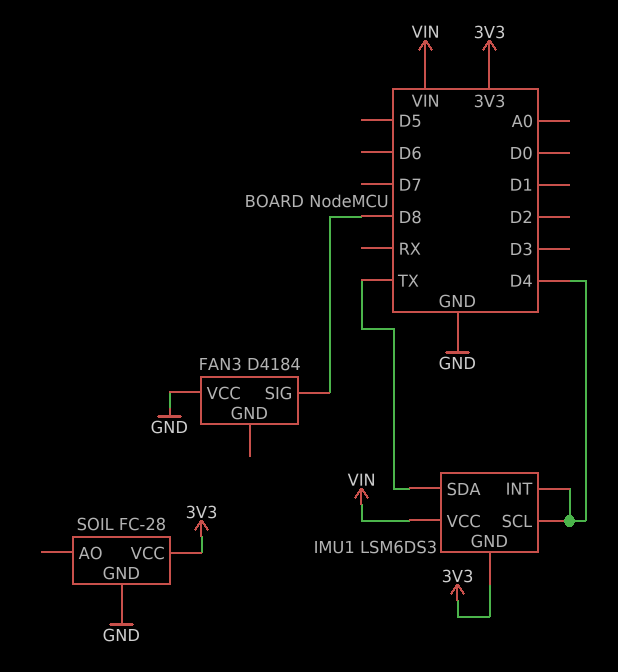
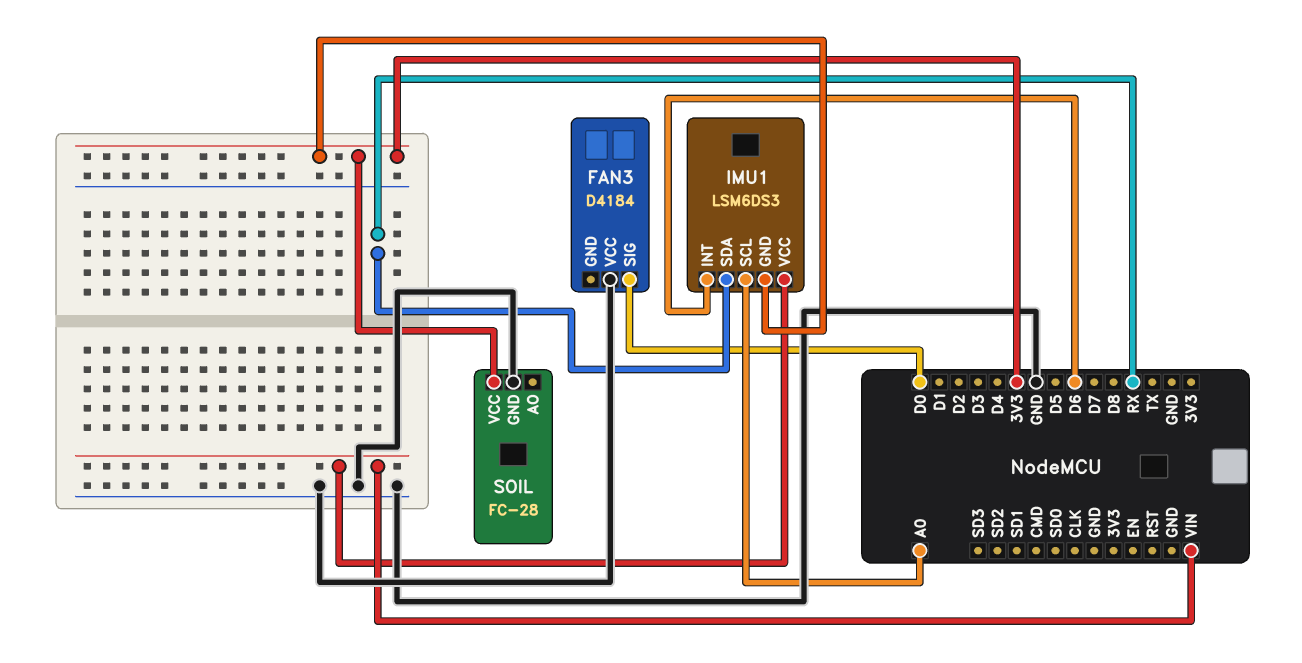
FAN3 pin SIG: D8 -> D0
IMU1 pin INT: D4 -> D6
IMU1 pin SCL: D4 -> A0
IMU1 pin SDA: TX -> RX

